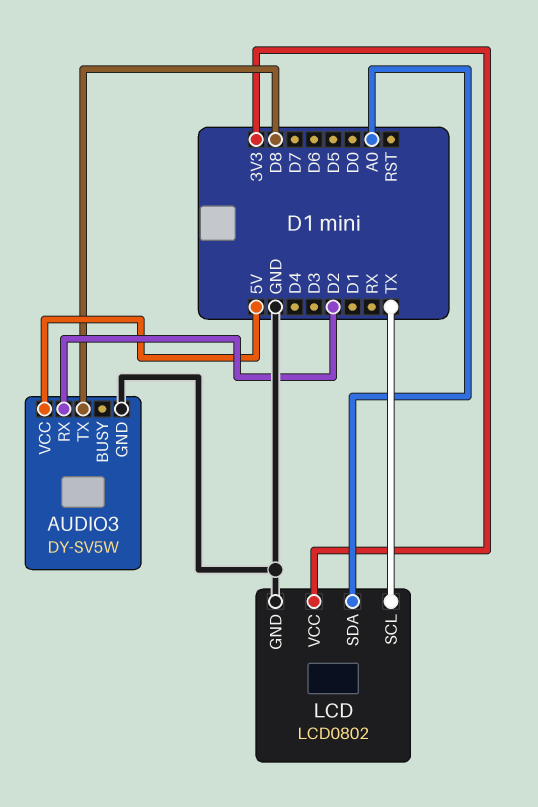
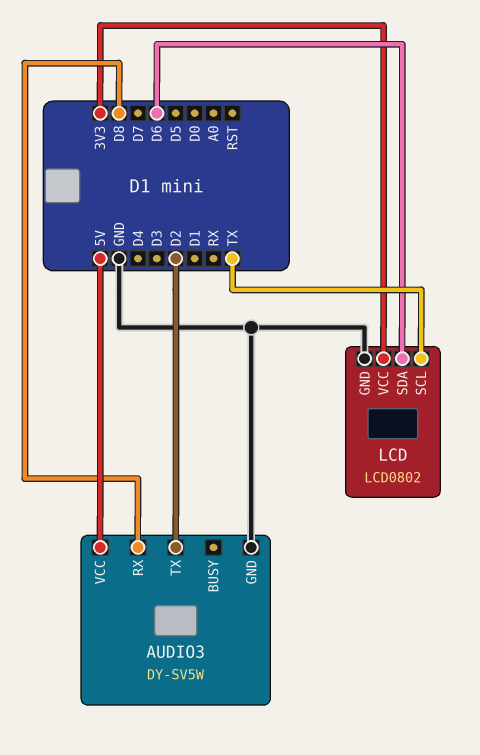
AUDIO3 pin RX: D2 -> D8
AUDIO3 pin TX: D8 -> D2
LCD pin SDA: A0 -> D6

